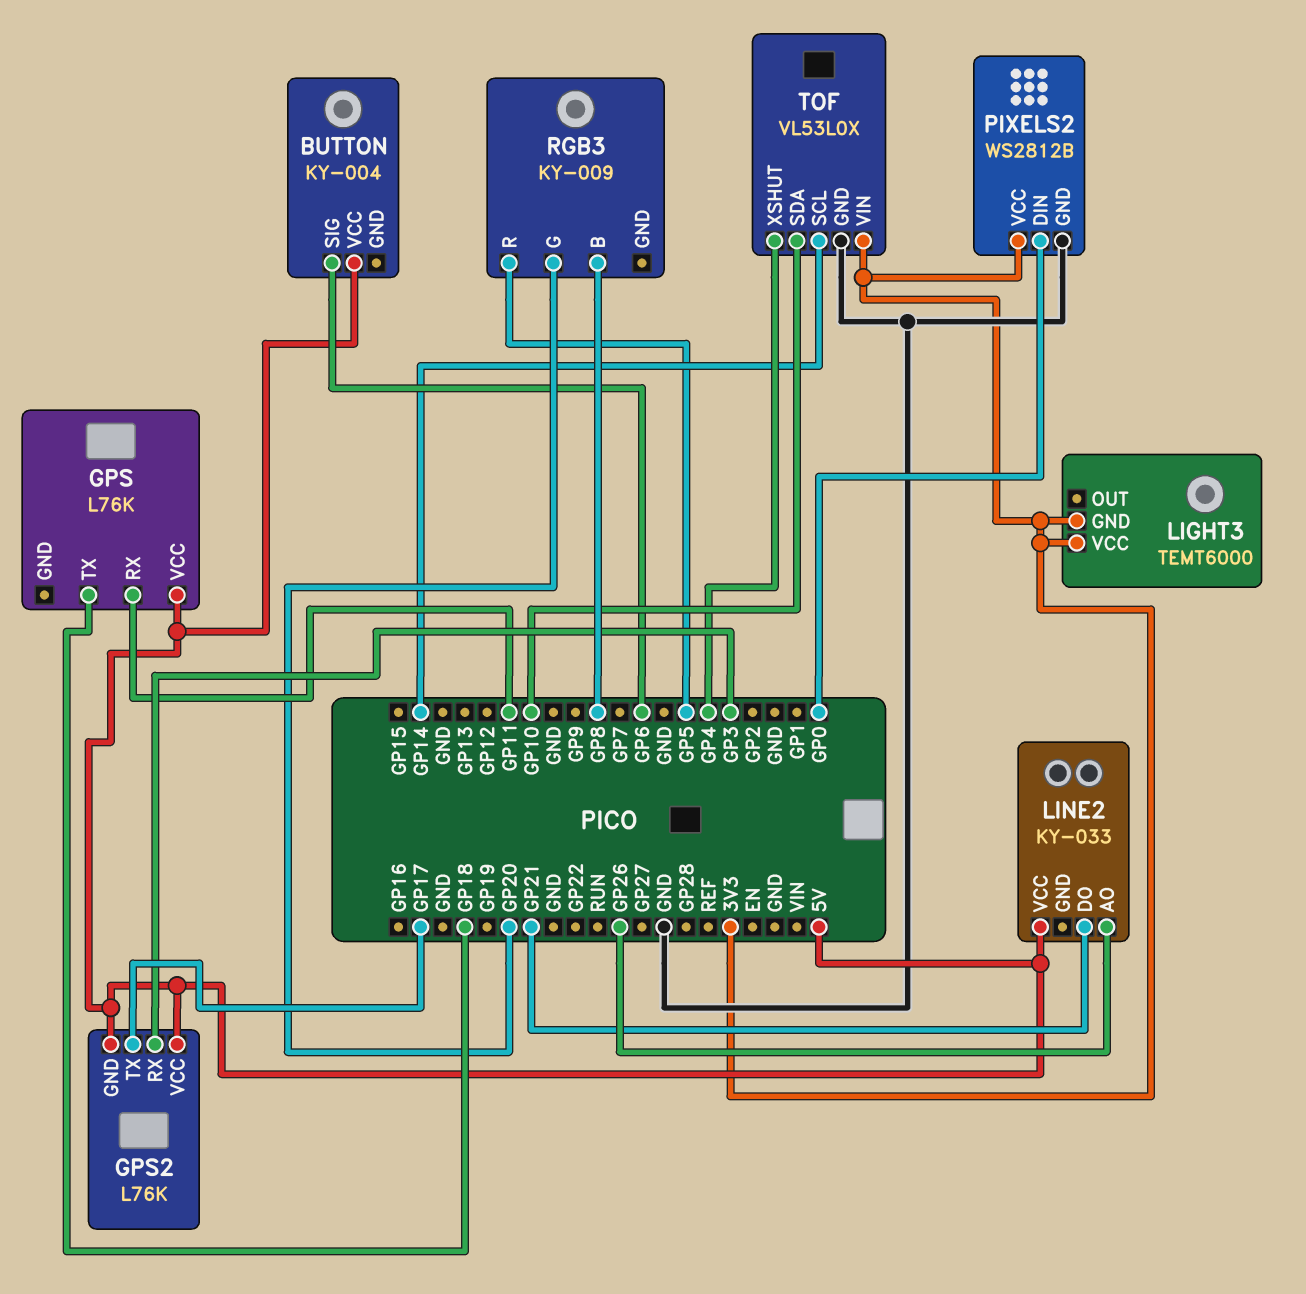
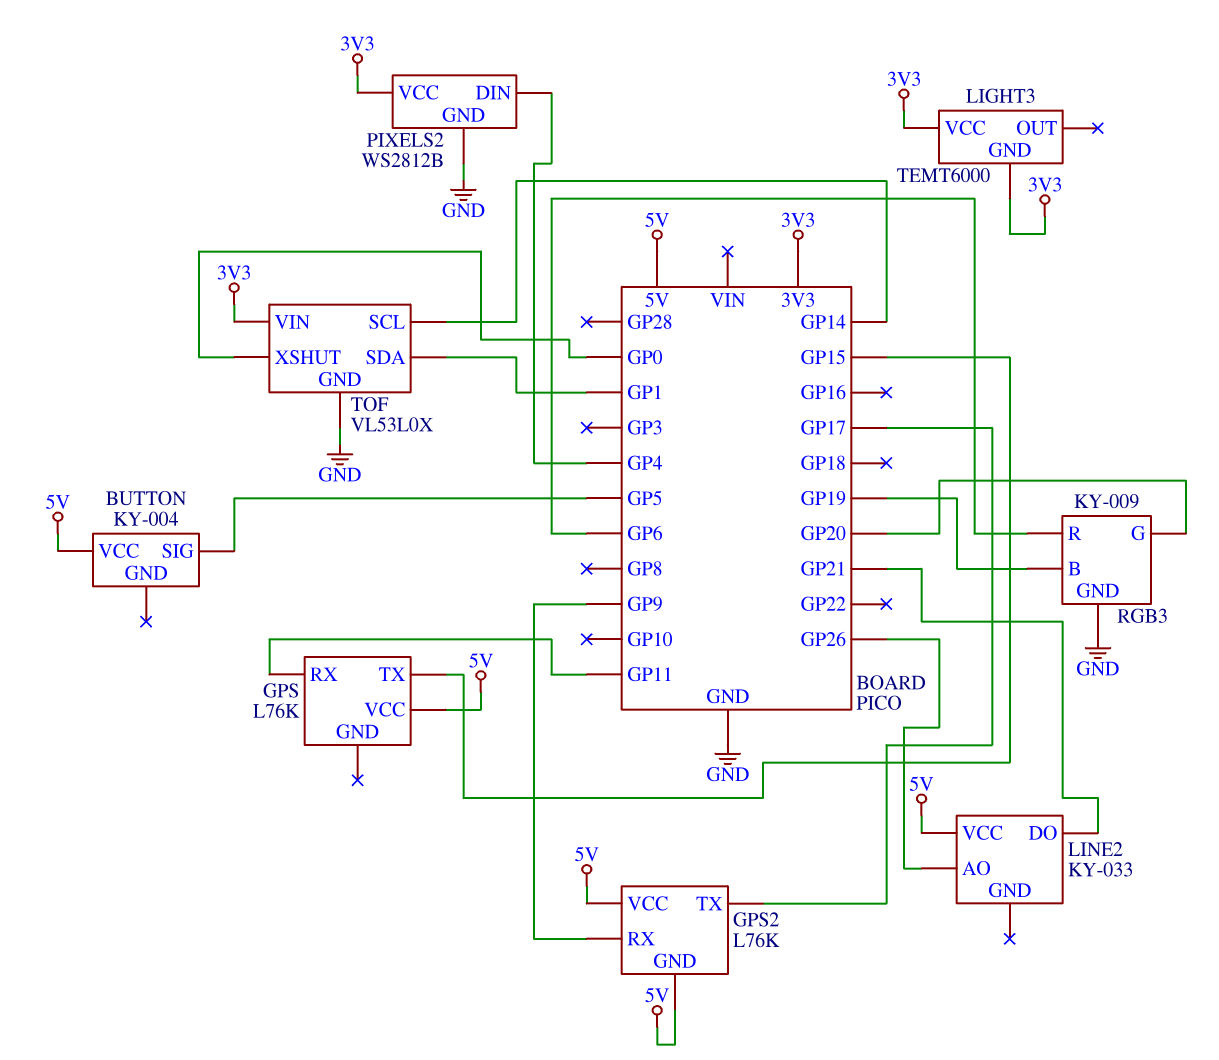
BUTTON pin SIG: GP6 -> GP5
GPS pin TX: GP18 -> GP15
GPS2 pin RX: GP3 -> GP9
PIXELS2 pin DIN: GP0 -> GP4
RGB3 pin B: GP8 -> GP19
RGB3 pin GND: none -> GND
RGB3 pin R: GP5 -> GP6
TOF pin SDA: GP10 -> GP1
TOF pin XSHUT: GP4 -> GP0

